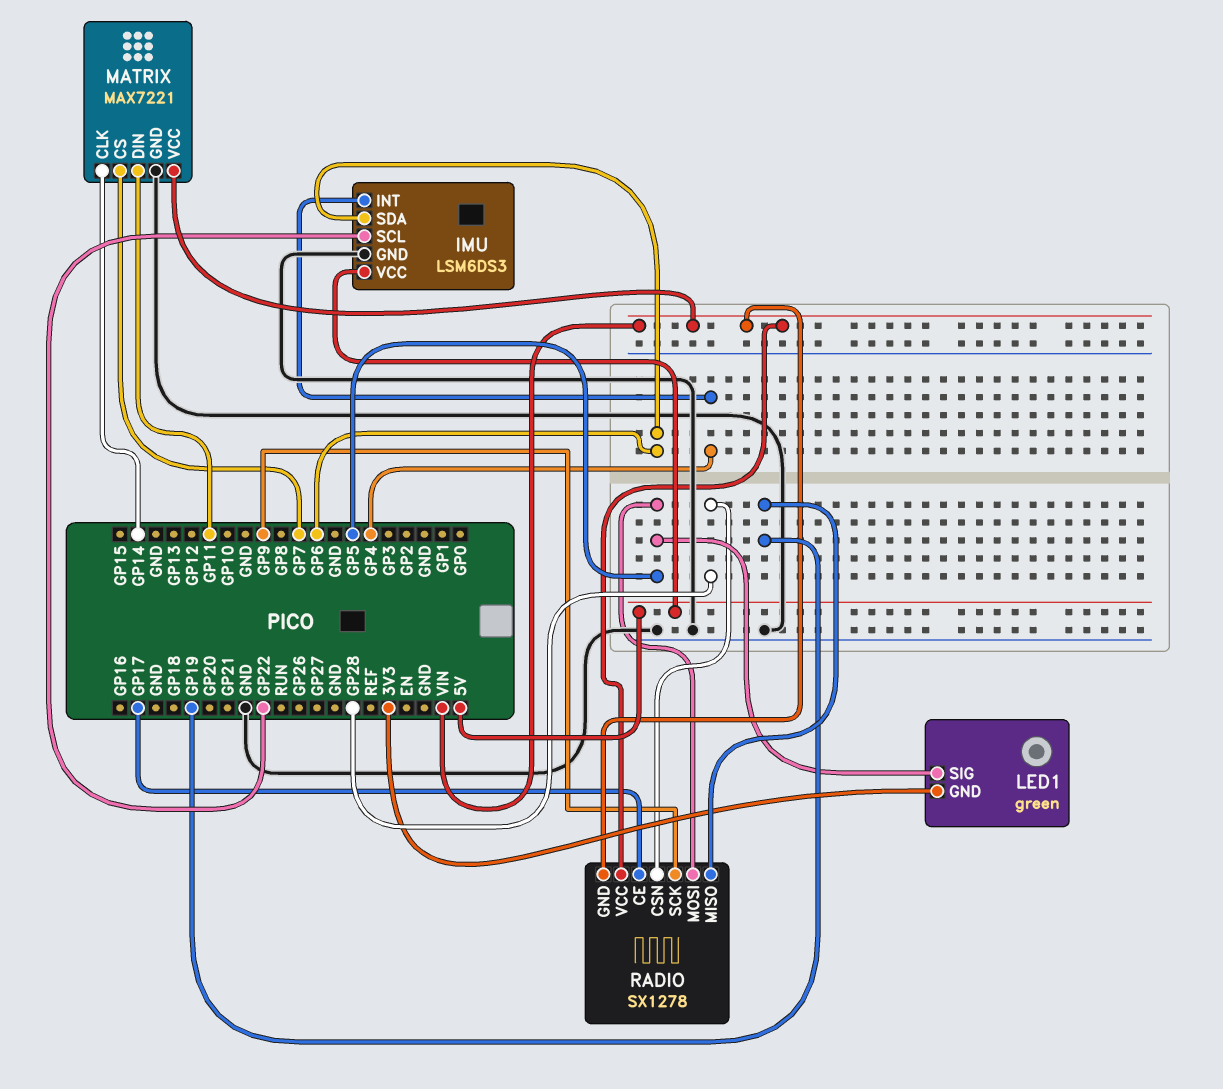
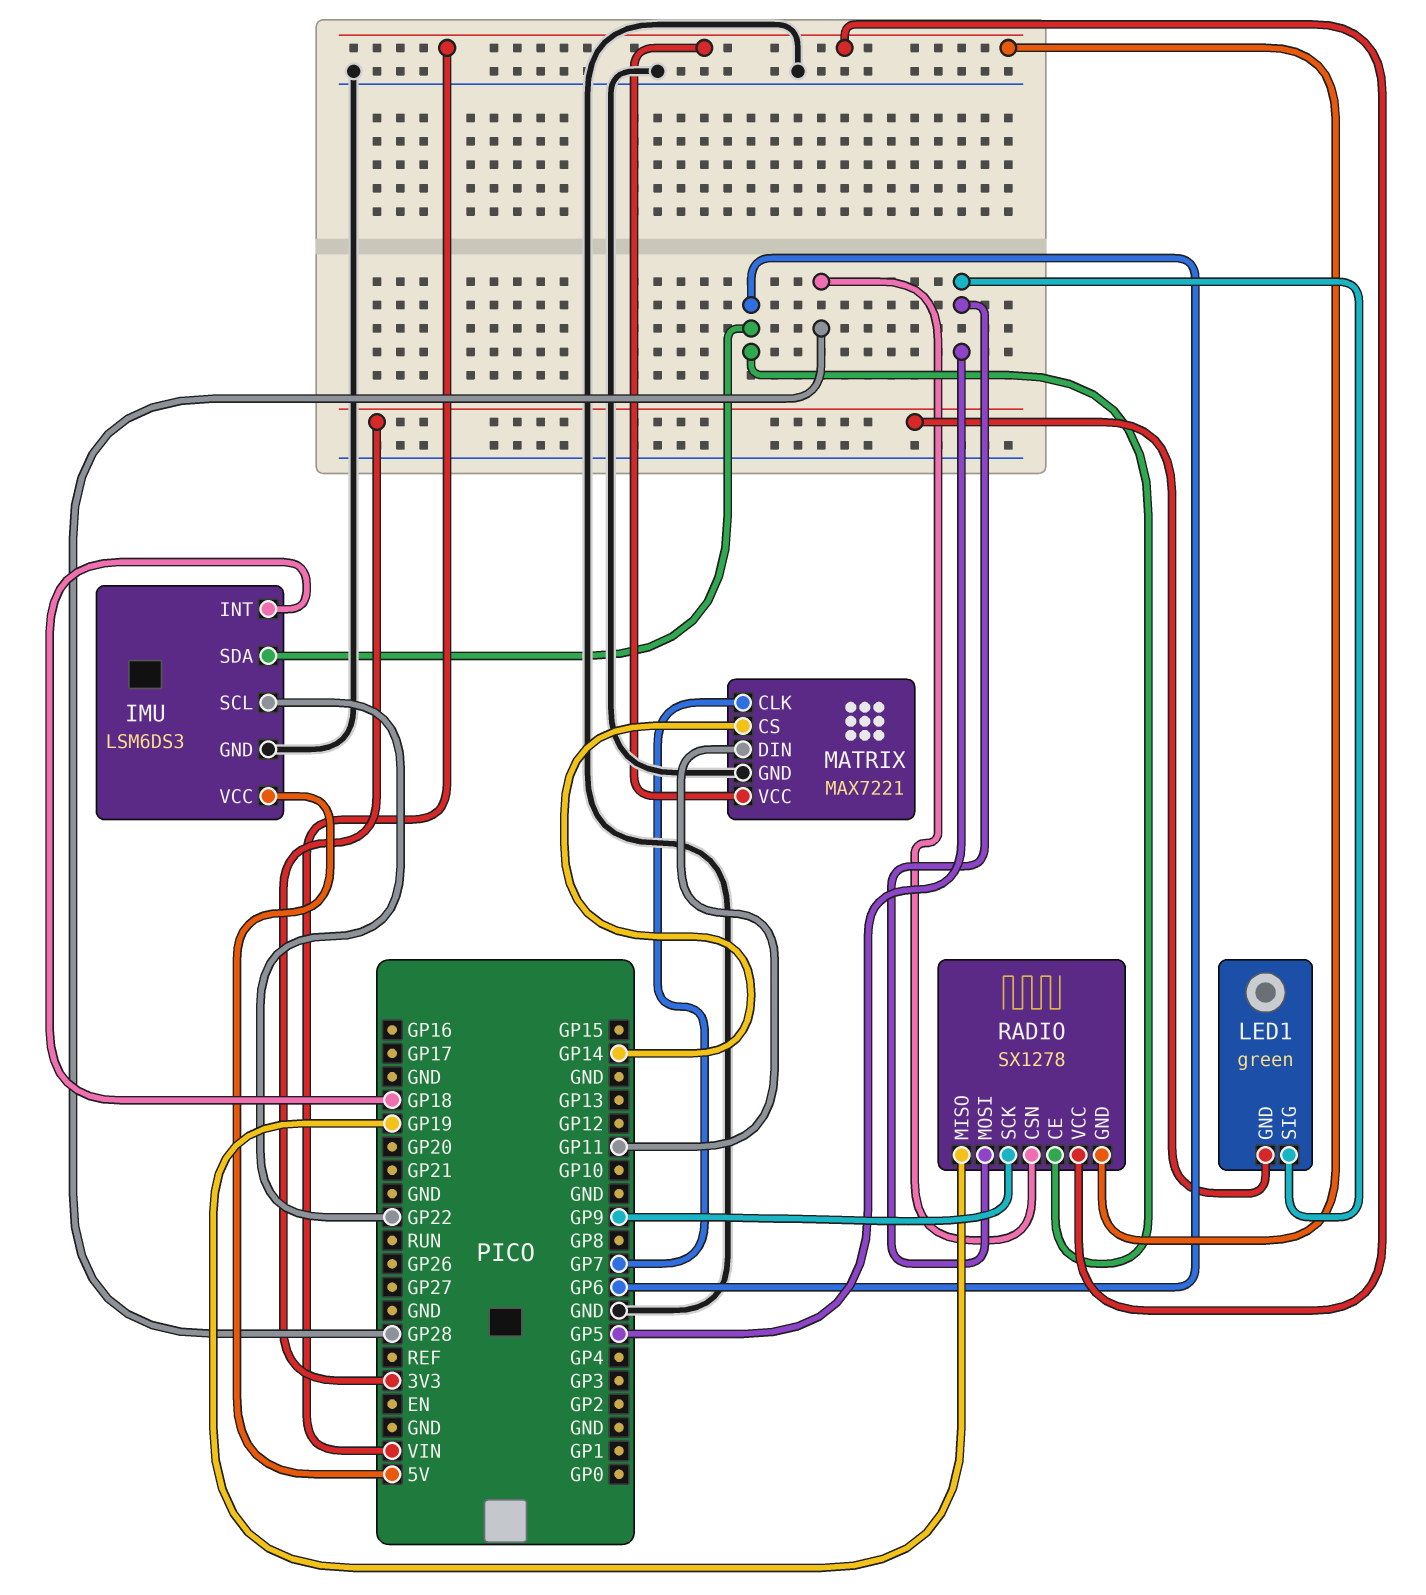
IMU pin INT: GP4 -> GP18
MATRIX pin CLK: GP14 -> GP7
MATRIX pin CS: GP7 -> GP14
RADIO pin CE: GP17 -> GP6

